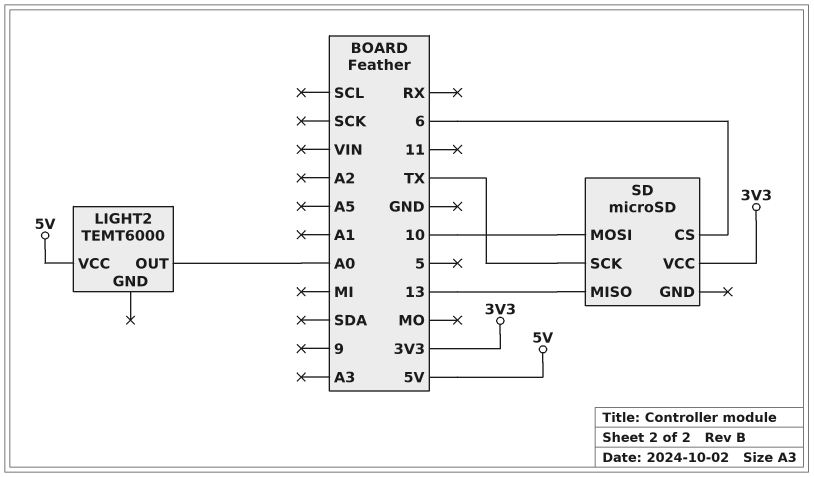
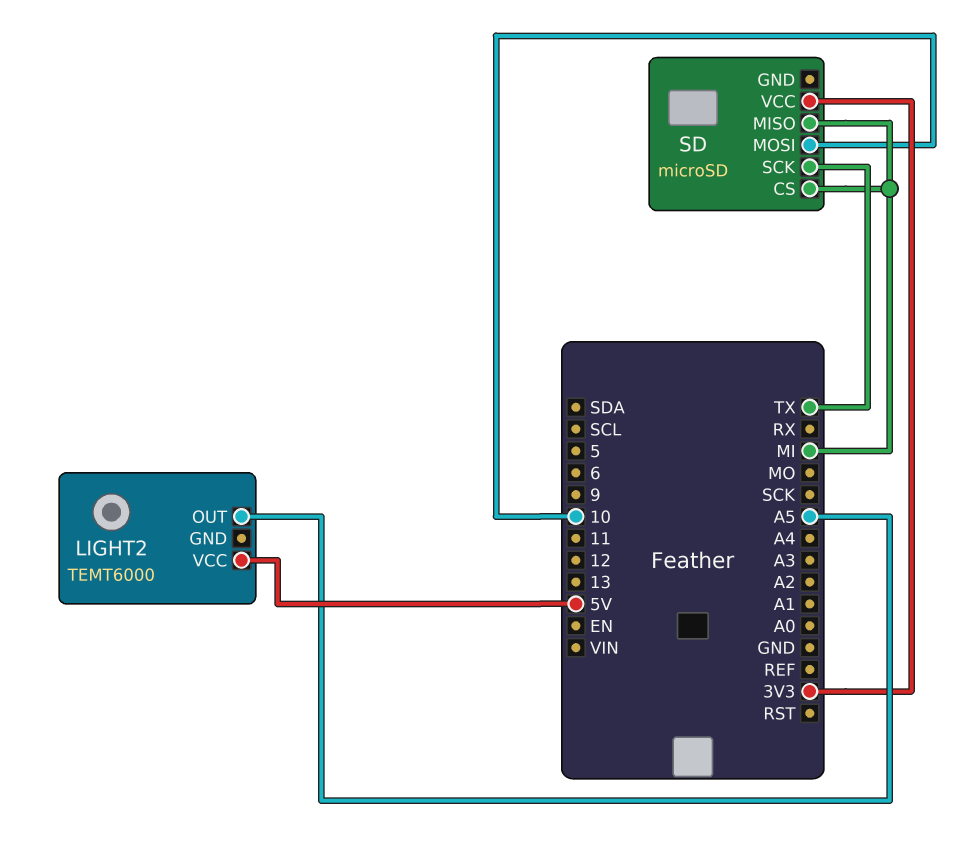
LIGHT2 pin OUT: A0 -> A5
SD pin CS: 6 -> MI
SD pin MISO: 13 -> MI

